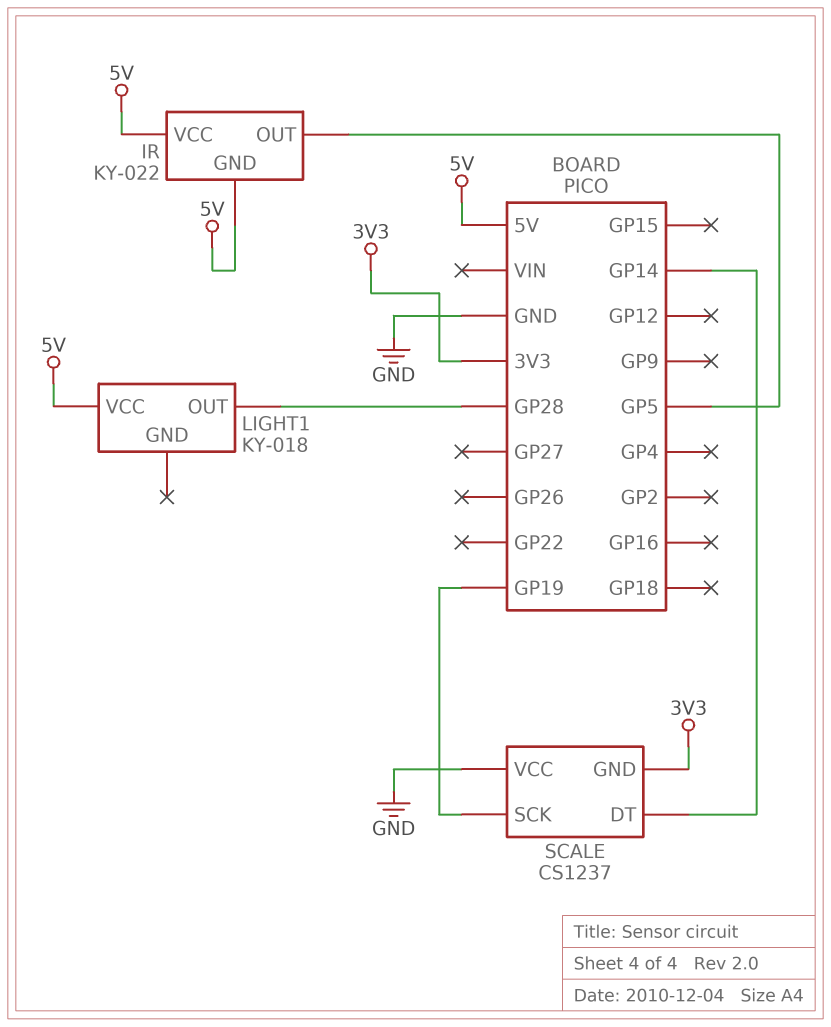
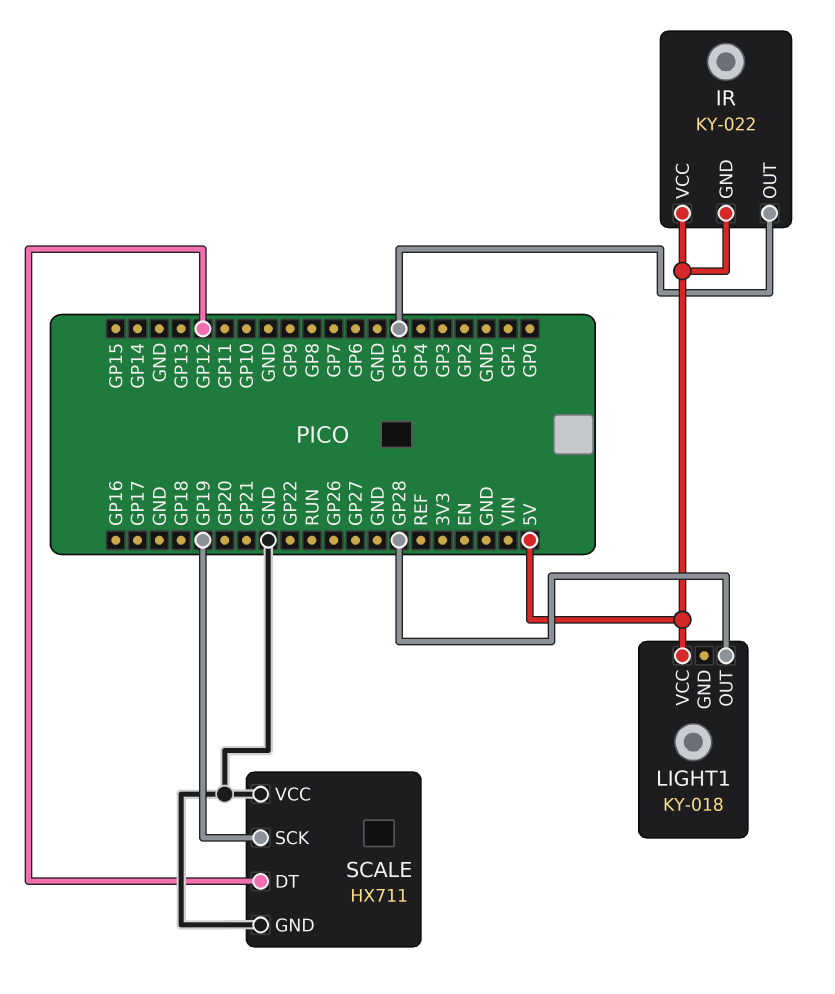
SCALE: CS1237 -> HX711
SCALE pin DT: GP14 -> GP12
SCALE pin GND: 3V3 -> GND

